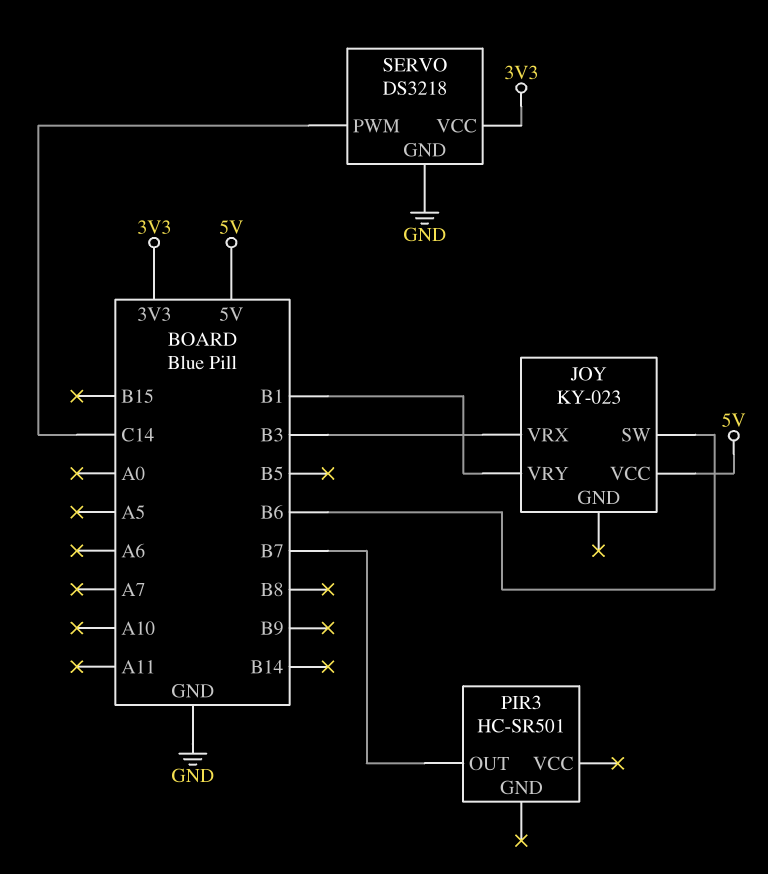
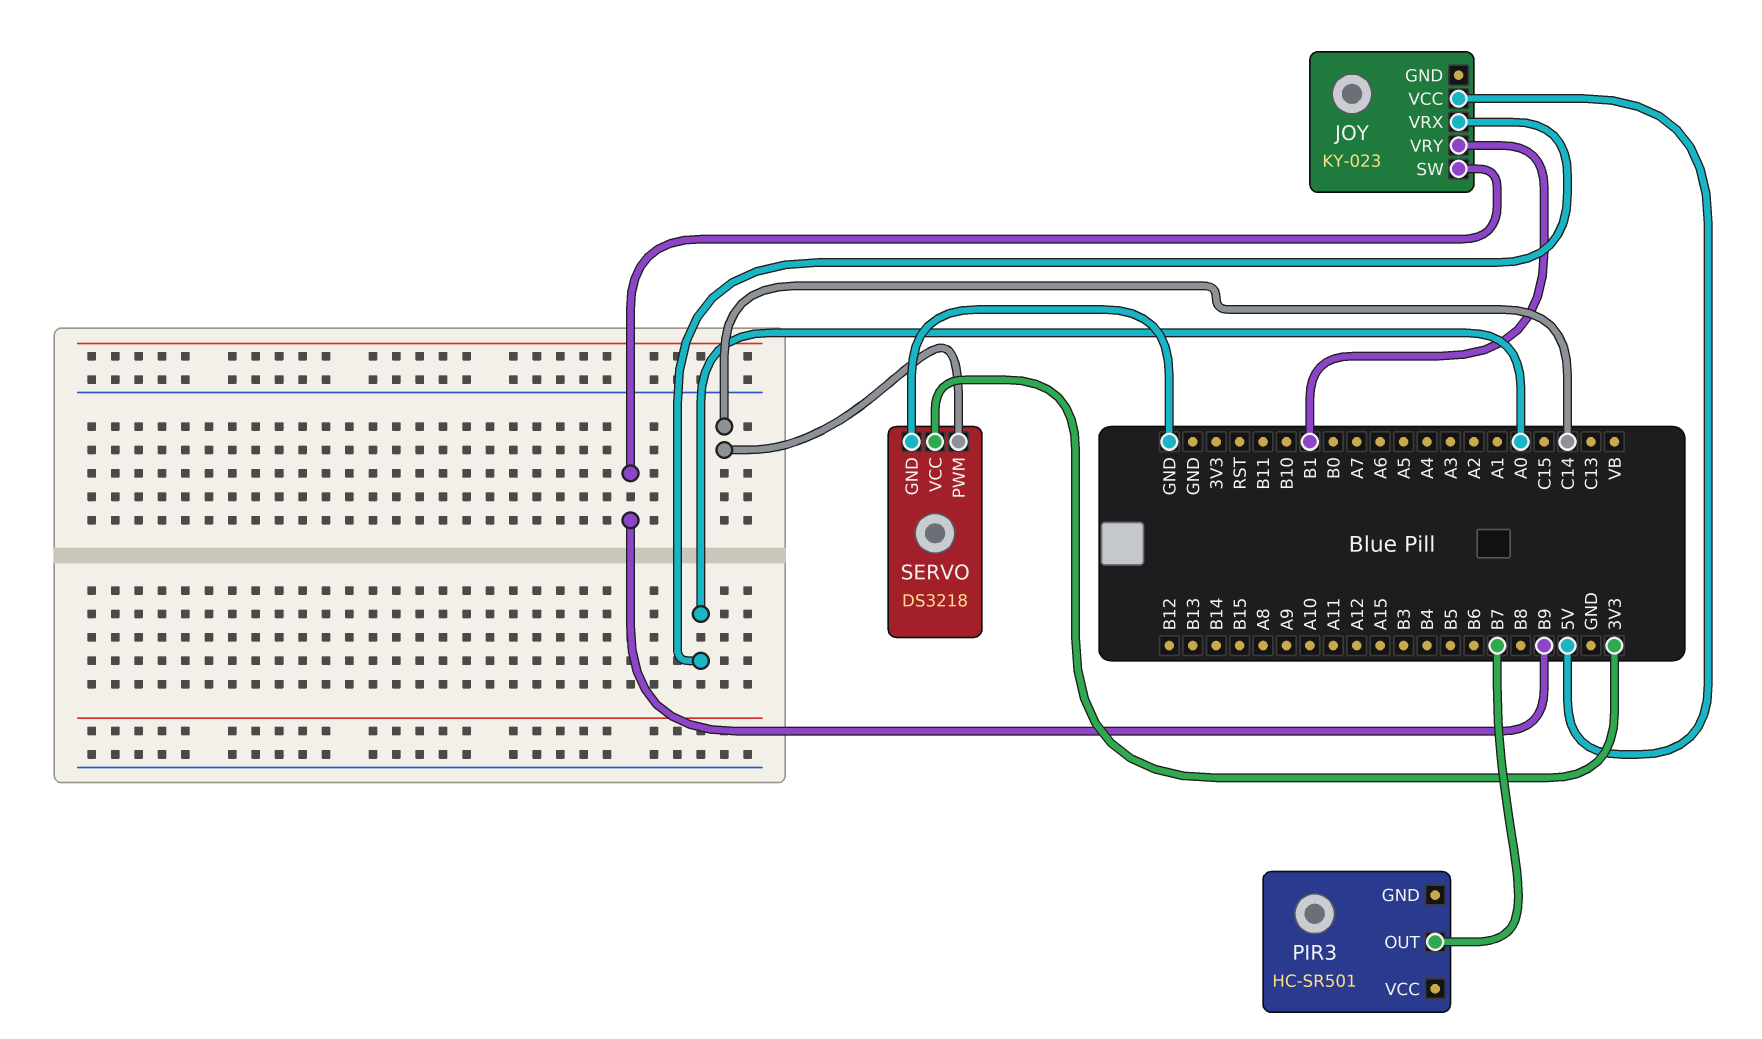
JOY pin SW: B6 -> B9
JOY pin VRX: B3 -> A0

